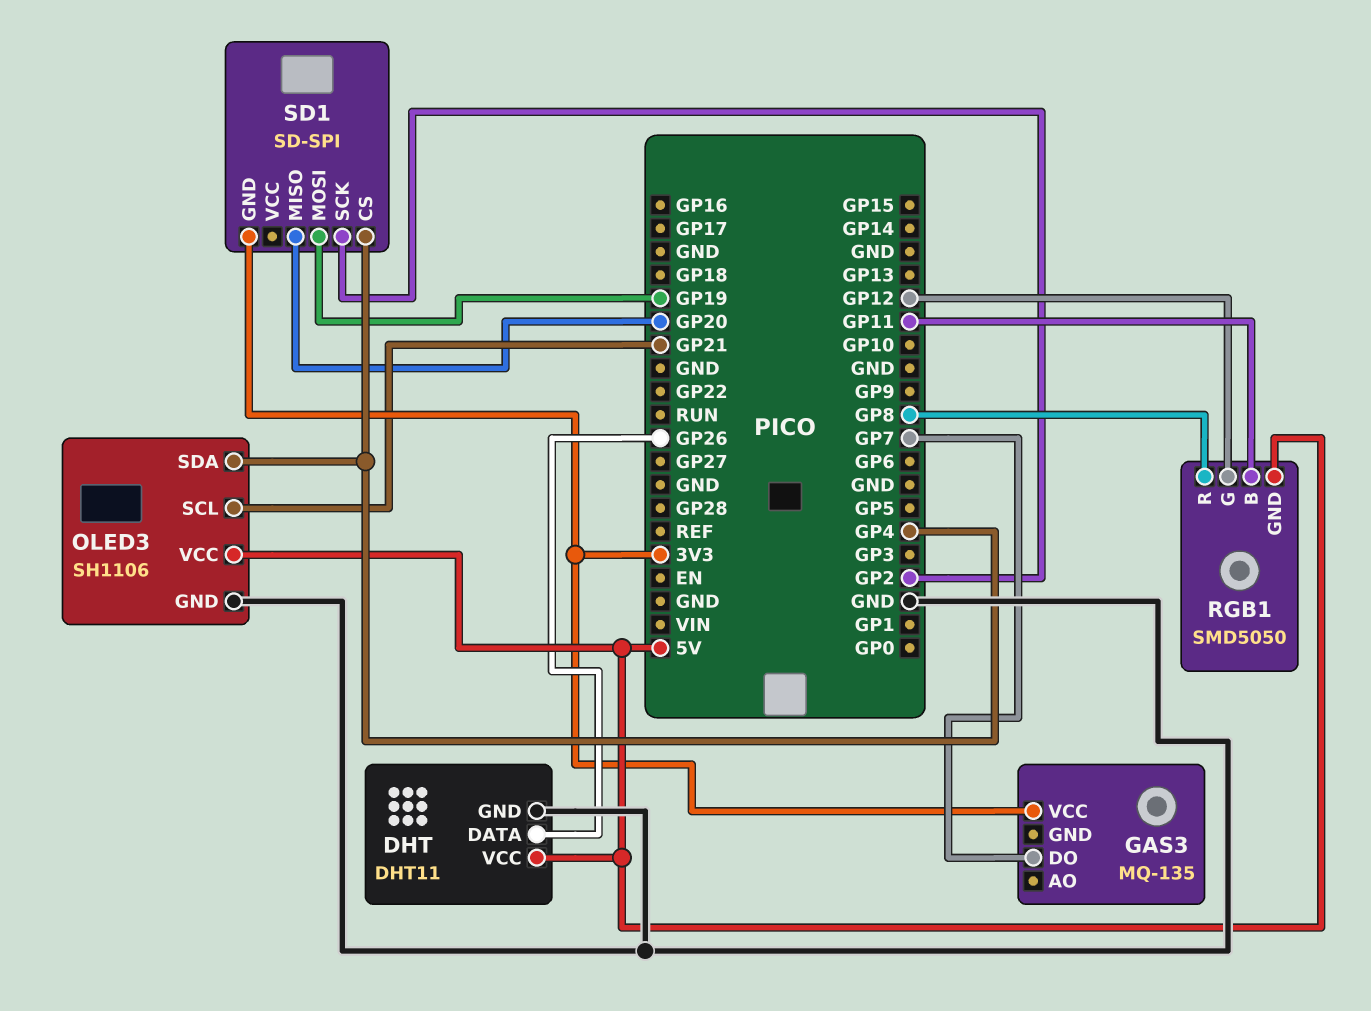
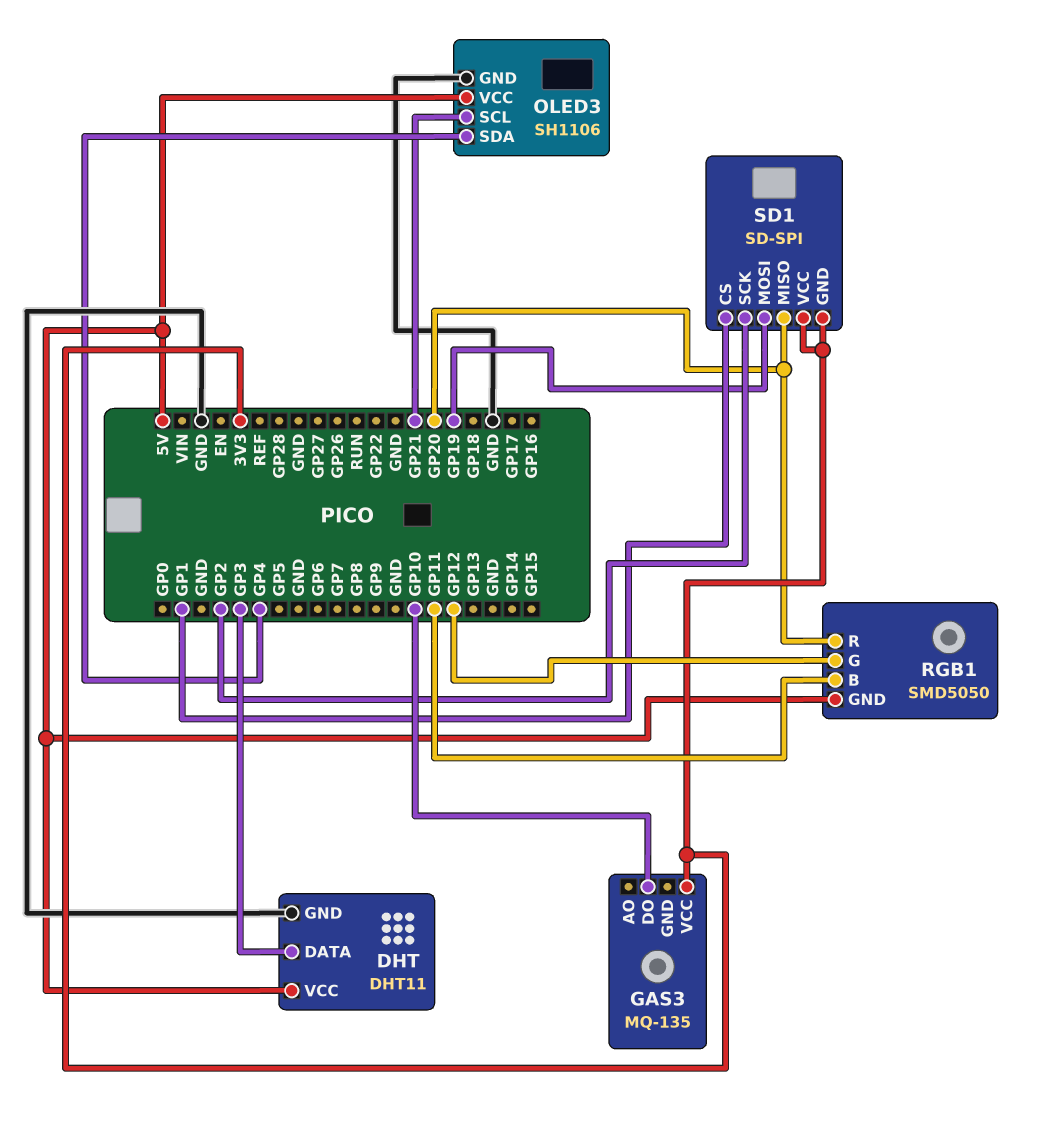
DHT pin DATA: GP26 -> GP3
GAS3 pin DO: GP7 -> GP10
RGB1 pin R: GP8 -> GP20
SD1 pin CS: GP4 -> GP1
SD1 pin VCC: none -> 3V3

